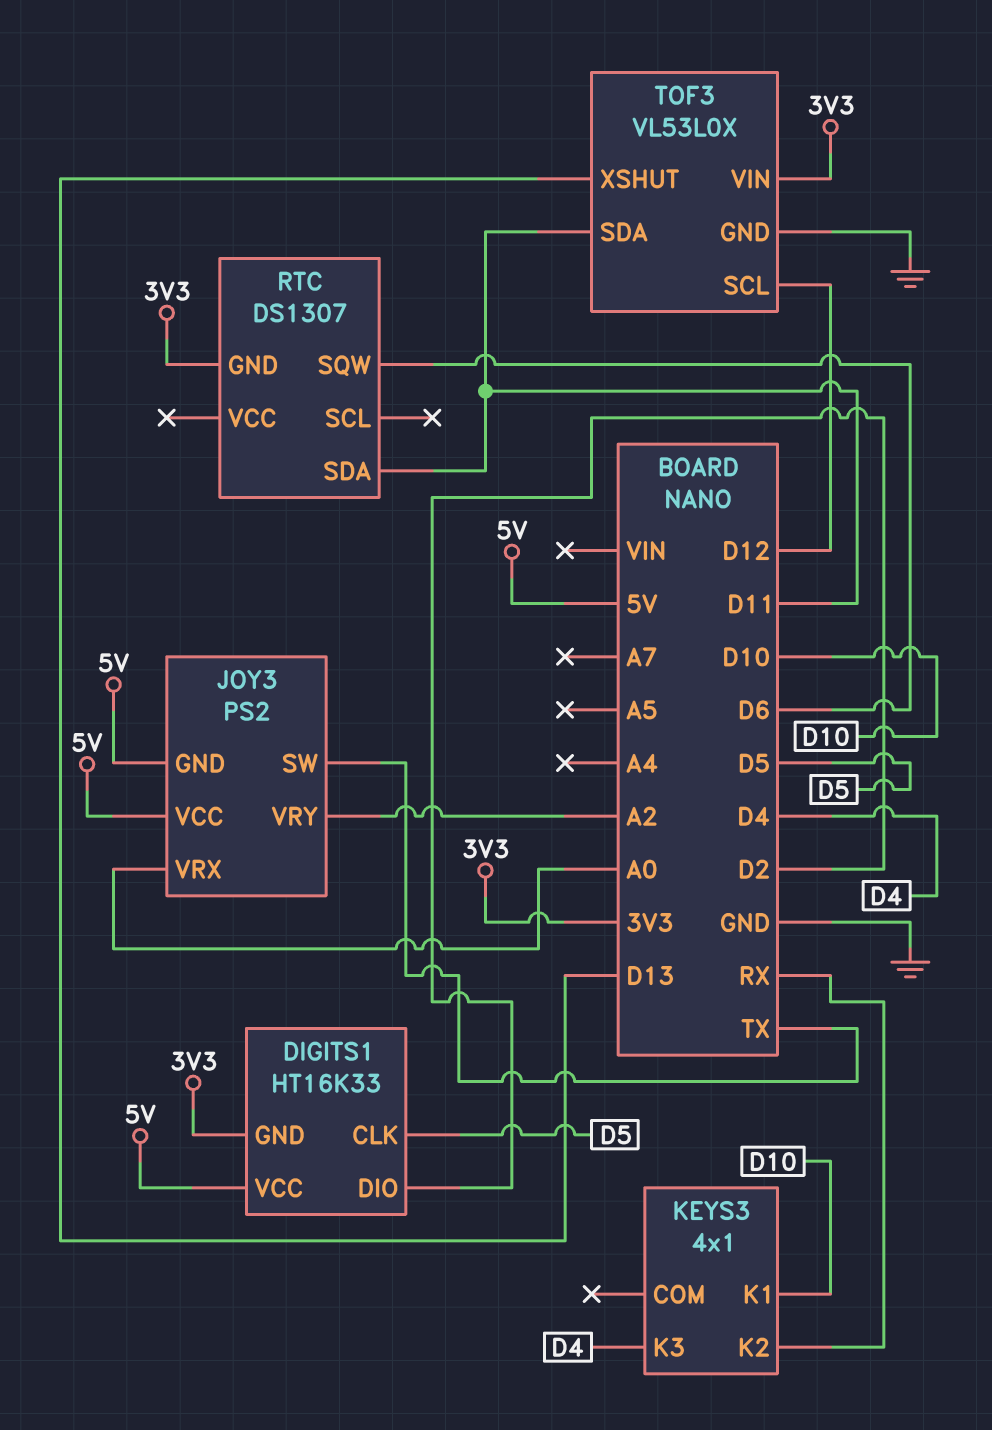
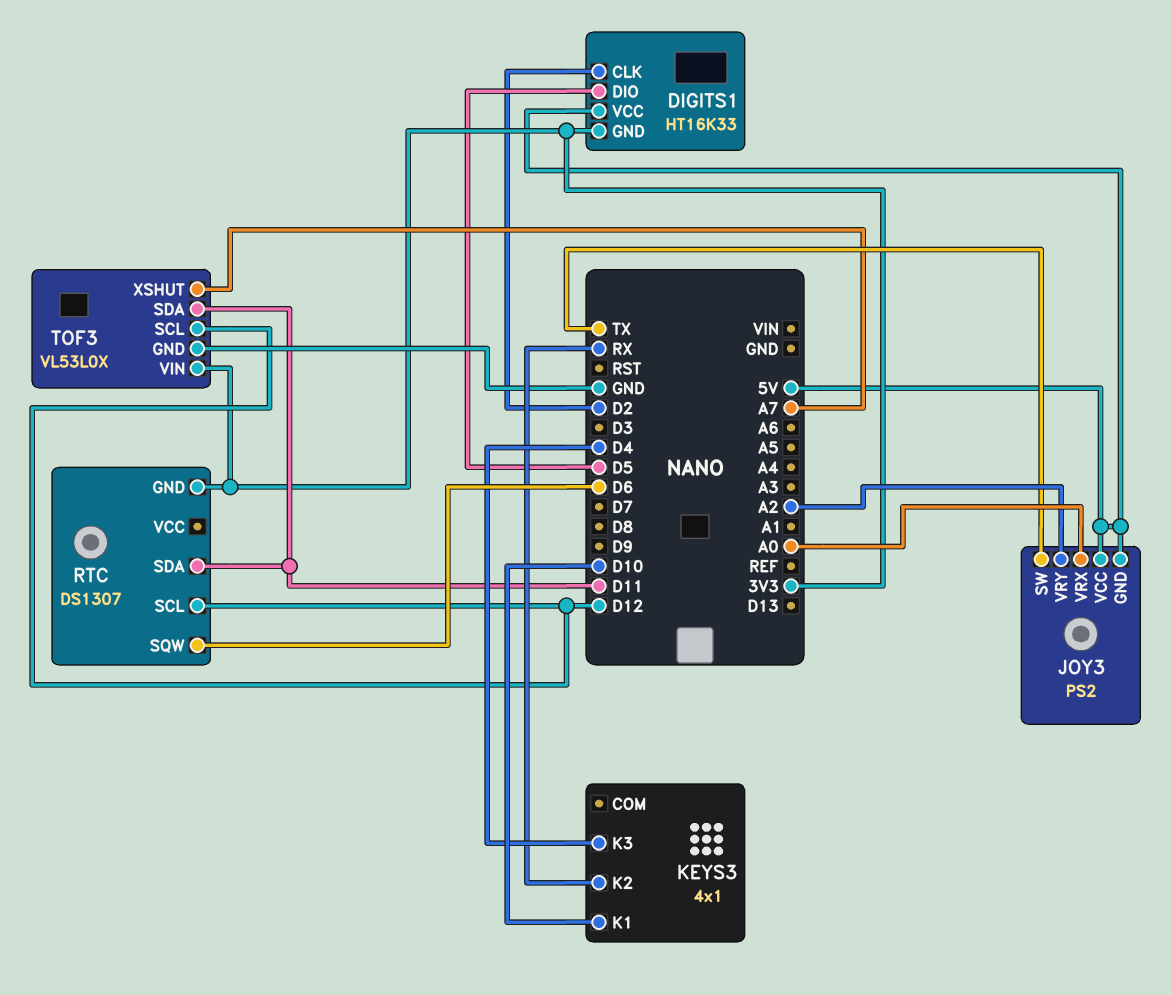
DIGITS1 pin CLK: D5 -> D2
DIGITS1 pin DIO: D2 -> D5
RTC pin SCL: none -> D12
TOF3 pin XSHUT: D13 -> A7

